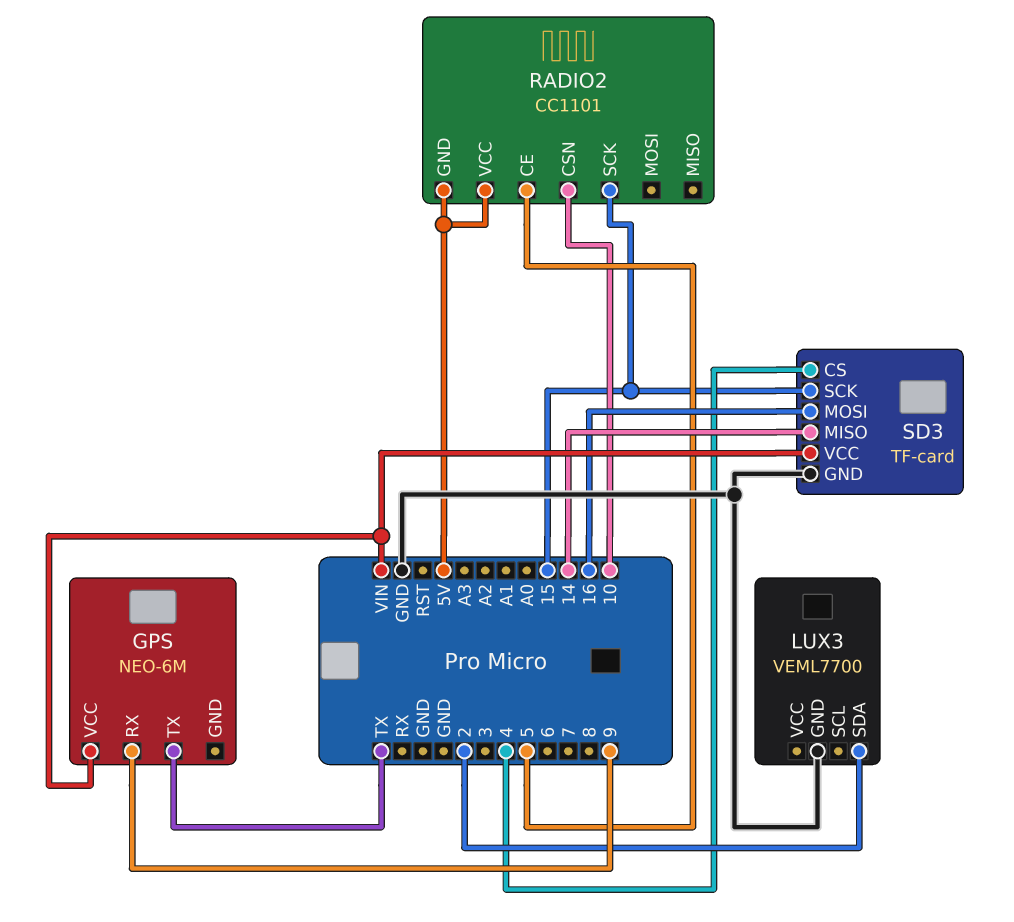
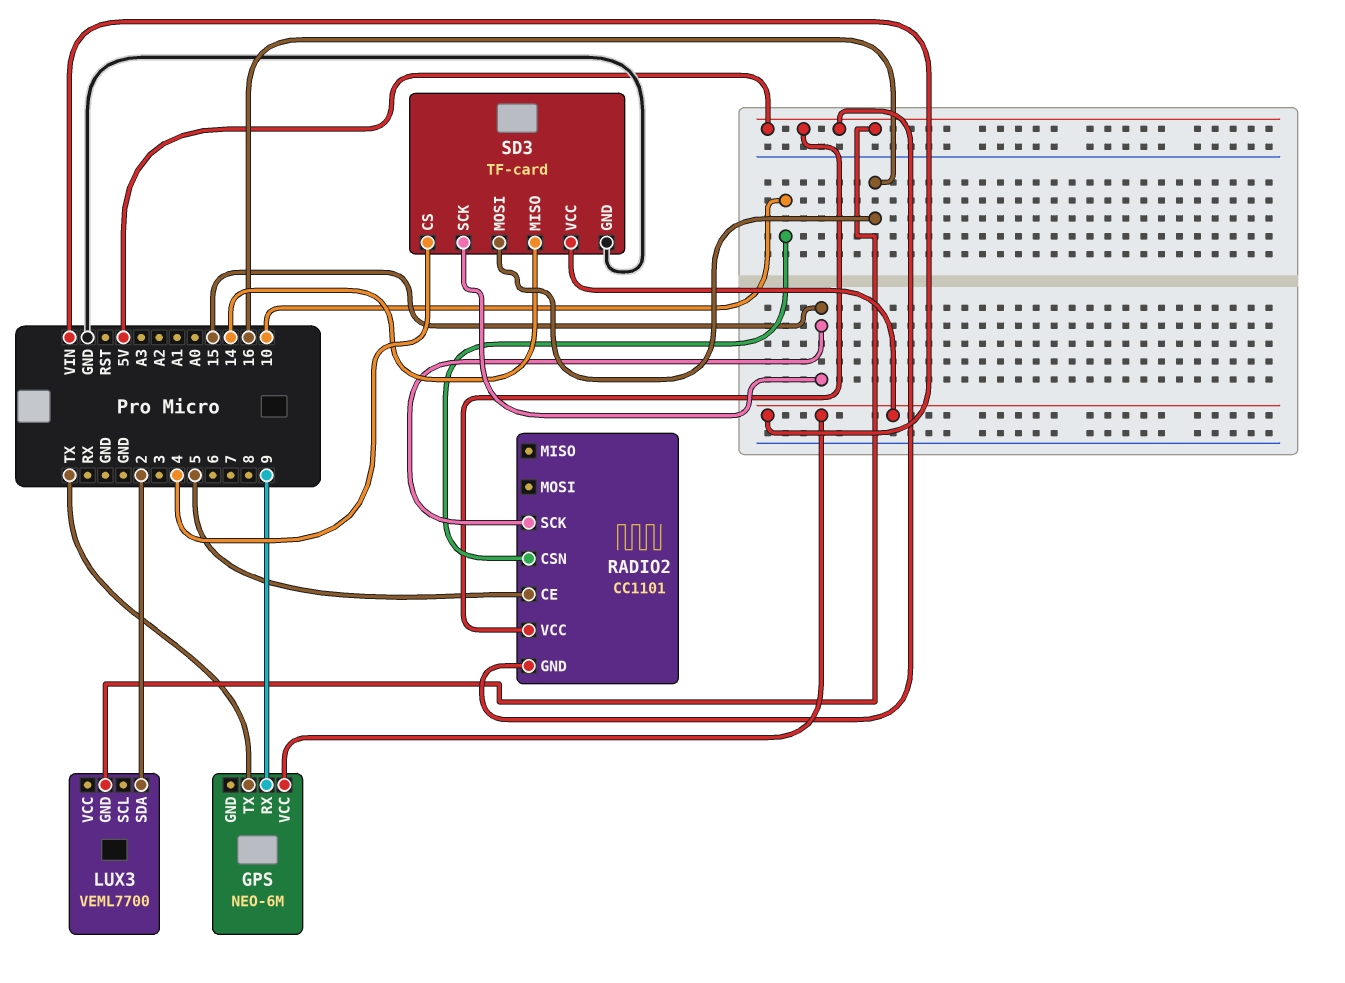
LUX3 pin GND: GND -> 5V

